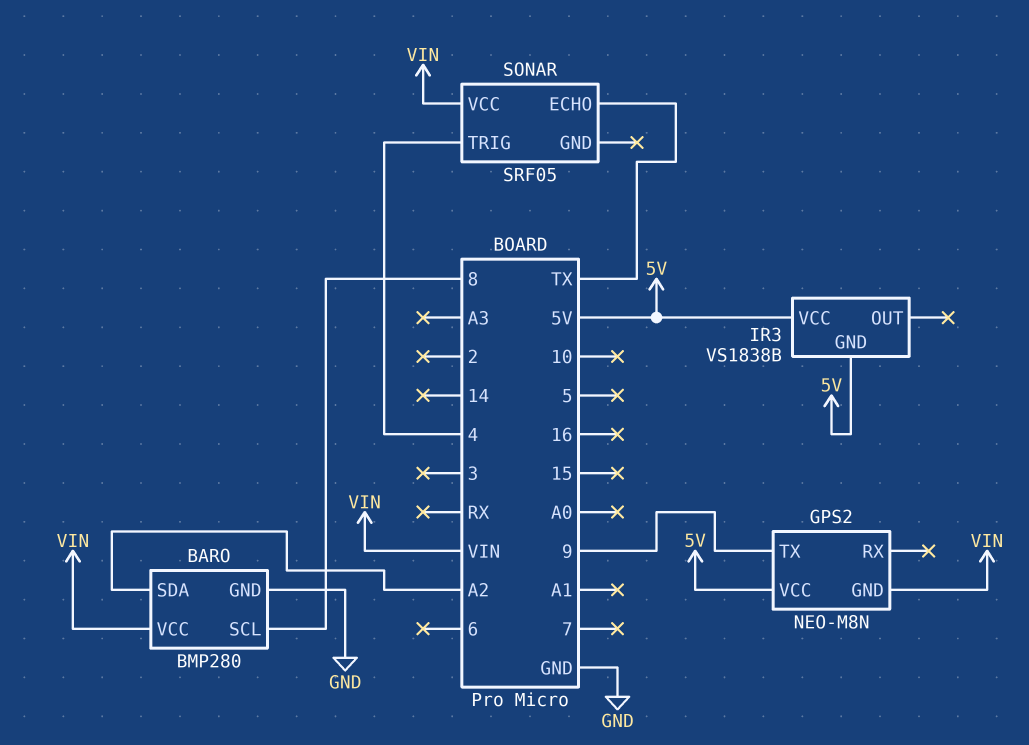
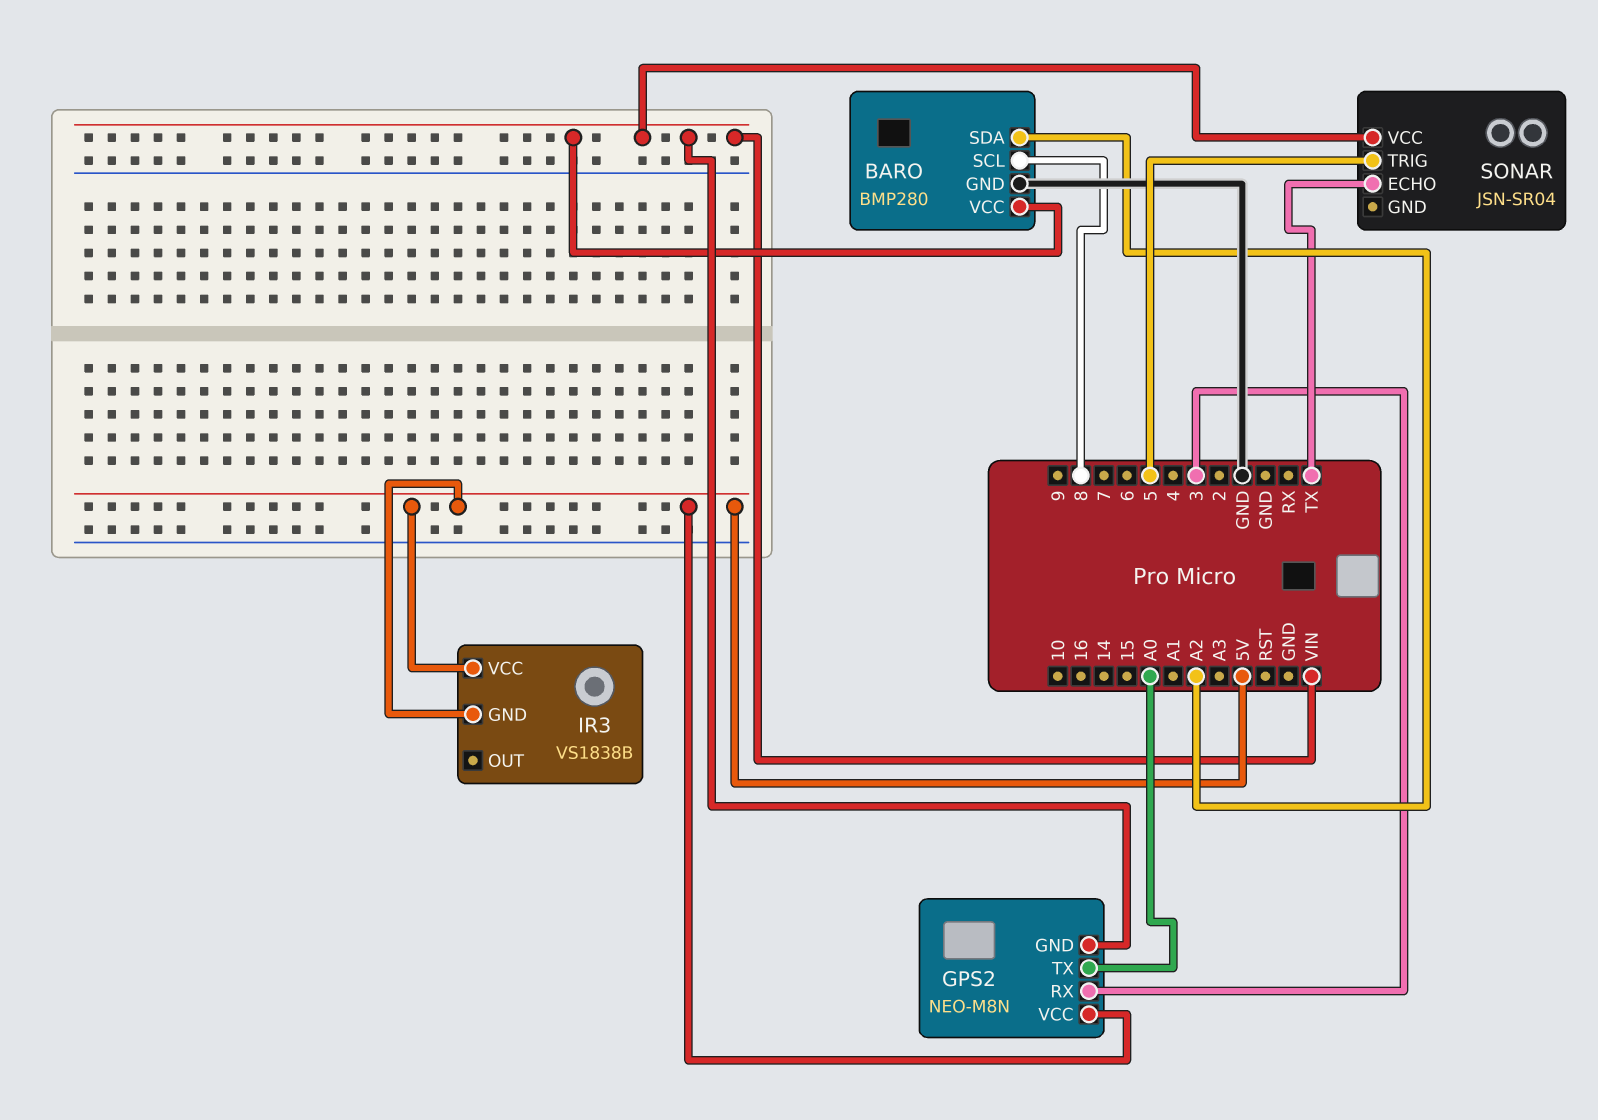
GPS2 pin RX: none -> 3
GPS2 pin TX: 9 -> A0
SONAR: SRF05 -> JSN-SR04
SONAR pin TRIG: 4 -> 5

